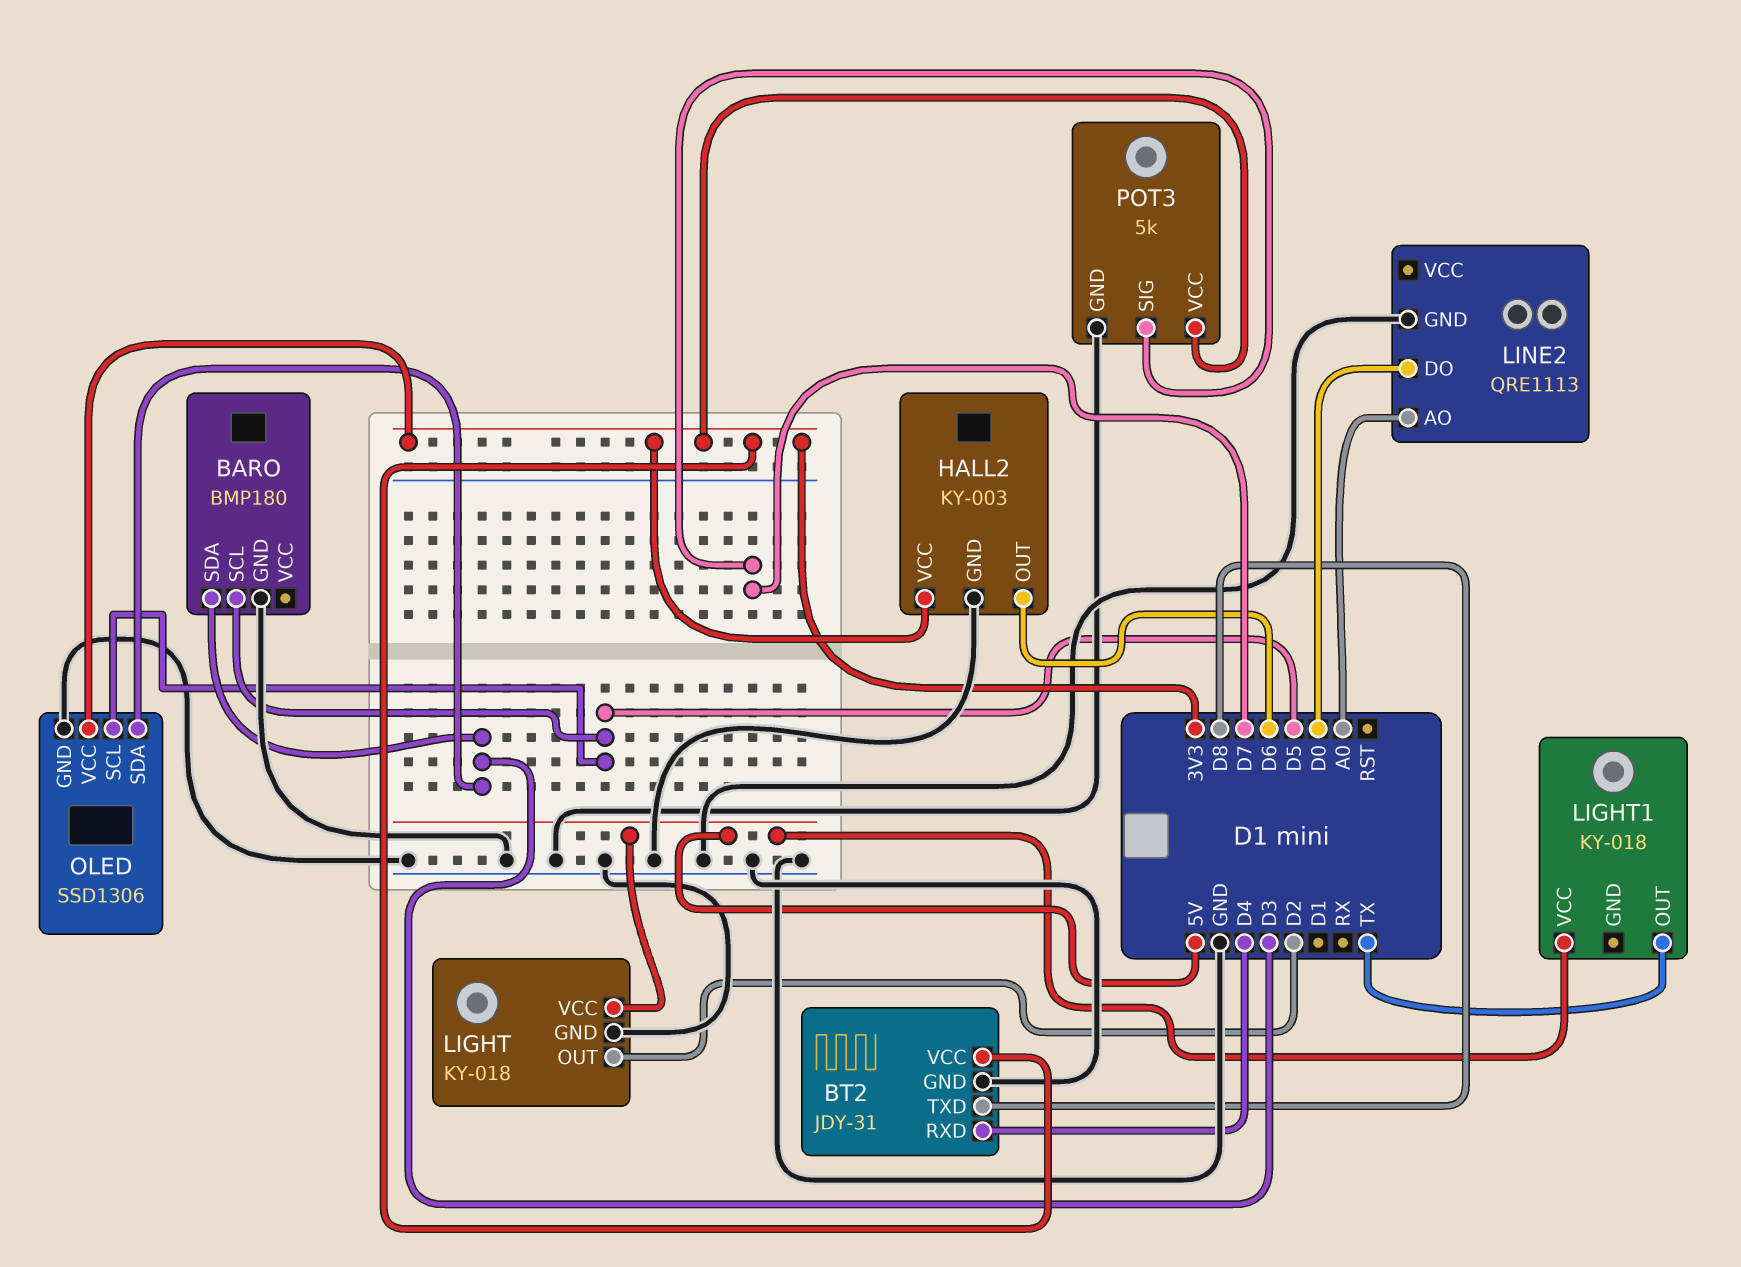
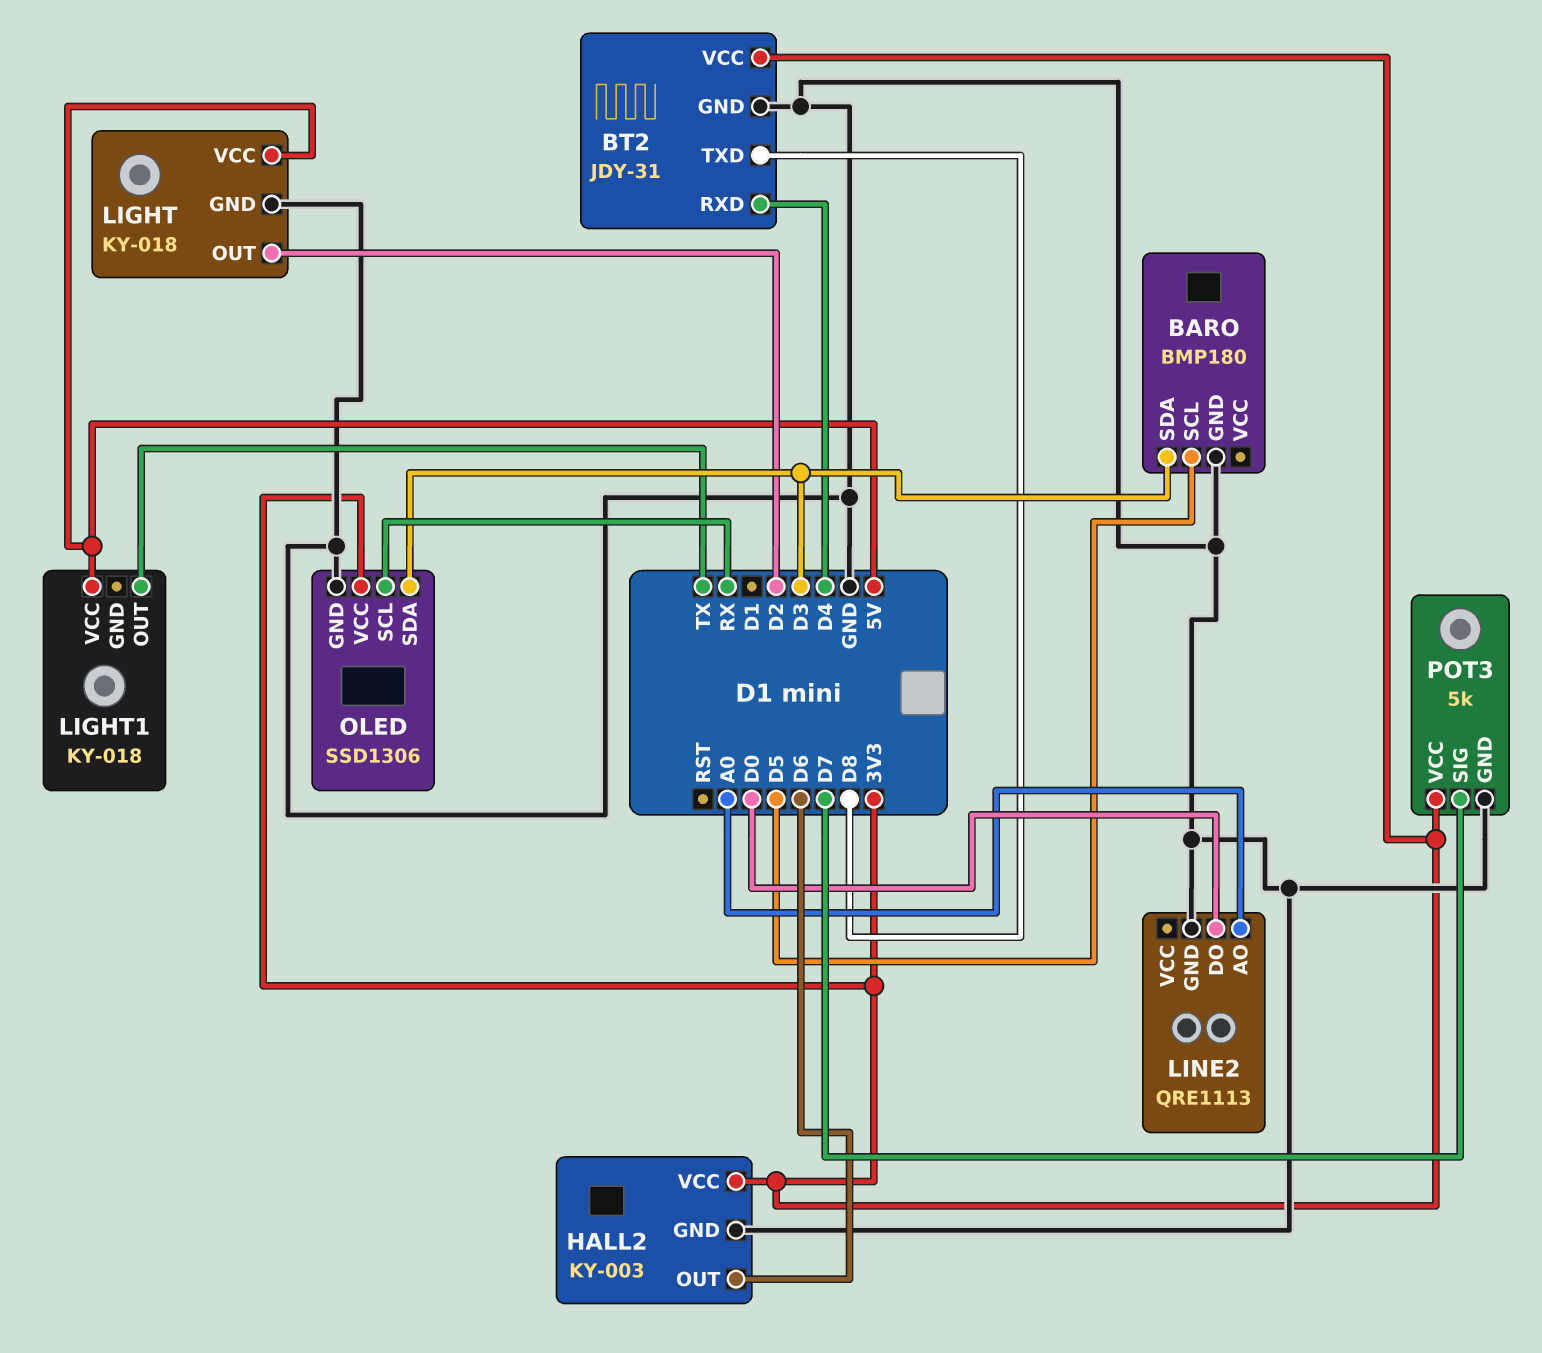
OLED pin SCL: D5 -> RX

